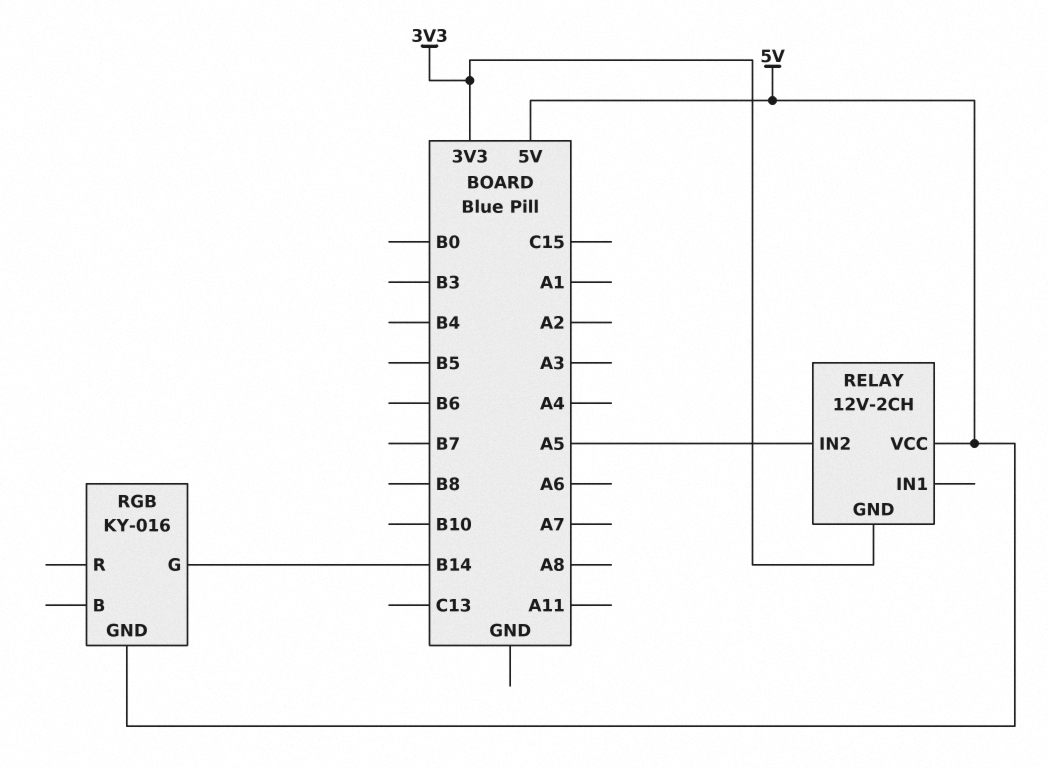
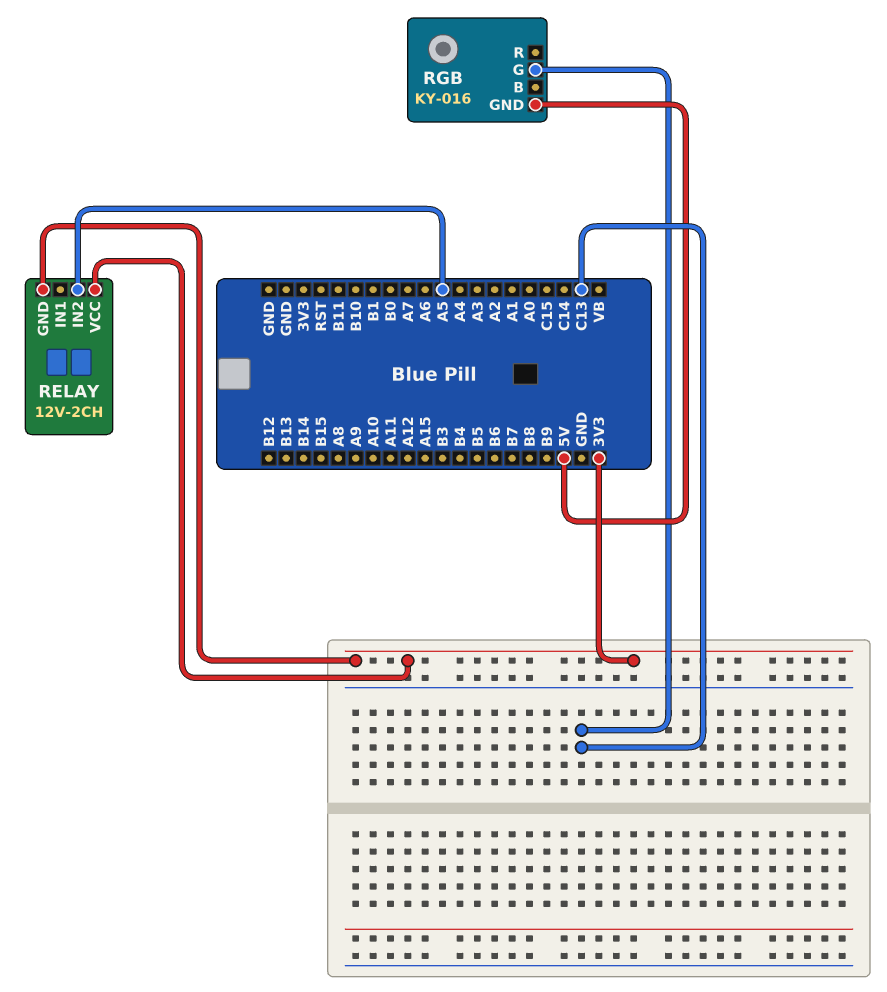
RELAY pin VCC: 5V -> 3V3
RGB pin G: B14 -> C13

